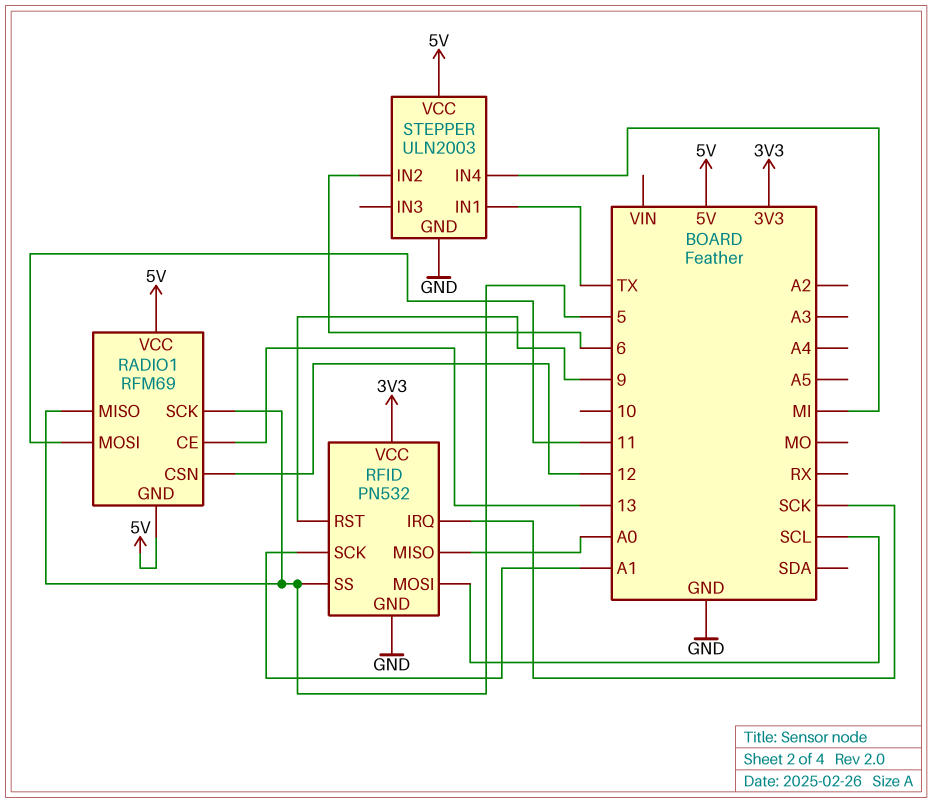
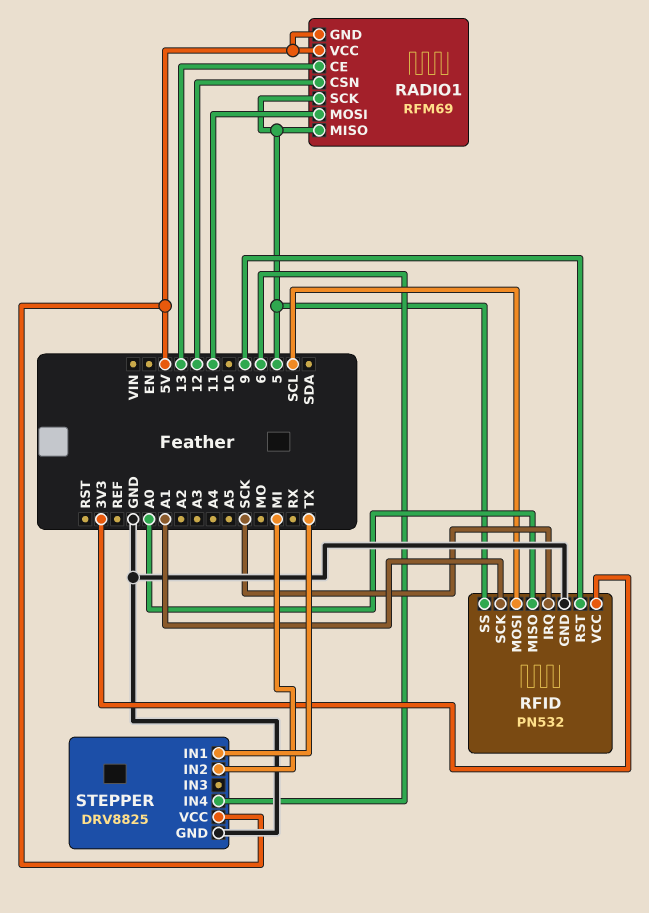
STEPPER: ULN2003 -> DRV8825
STEPPER pin IN2: 6 -> MI
STEPPER pin IN4: MI -> 6

